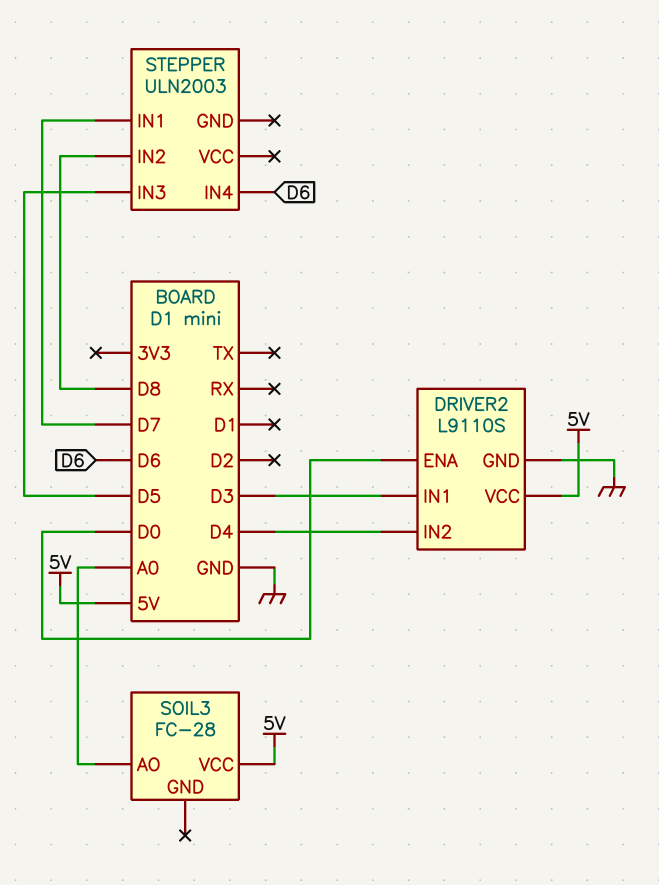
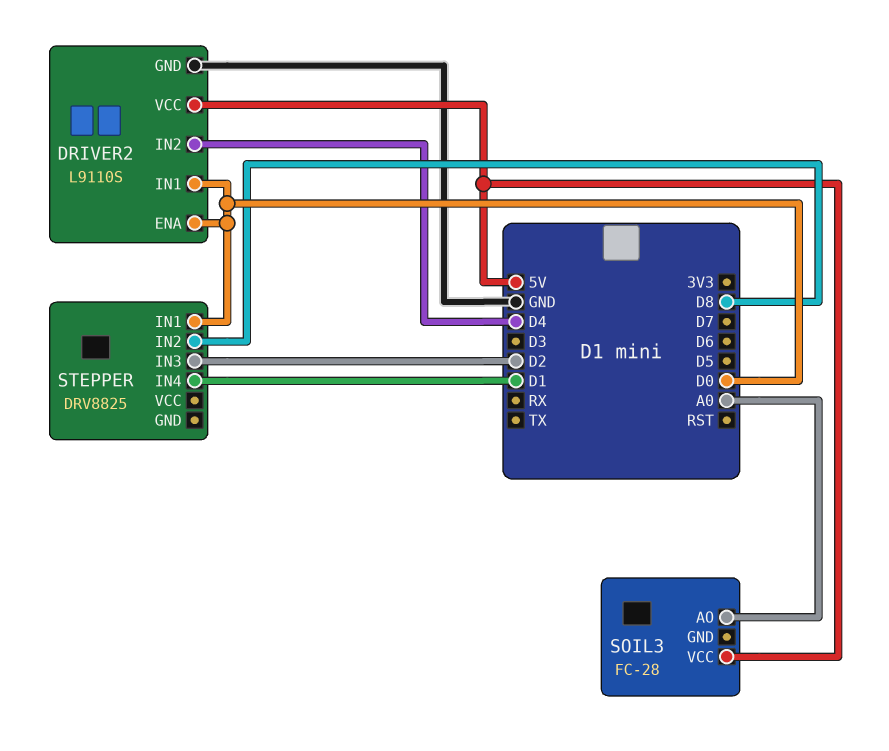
DRIVER2 pin IN1: D3 -> D0
STEPPER: ULN2003 -> DRV8825
STEPPER pin IN1: D7 -> D0
STEPPER pin IN3: D5 -> D2
STEPPER pin IN4: D6 -> D1

